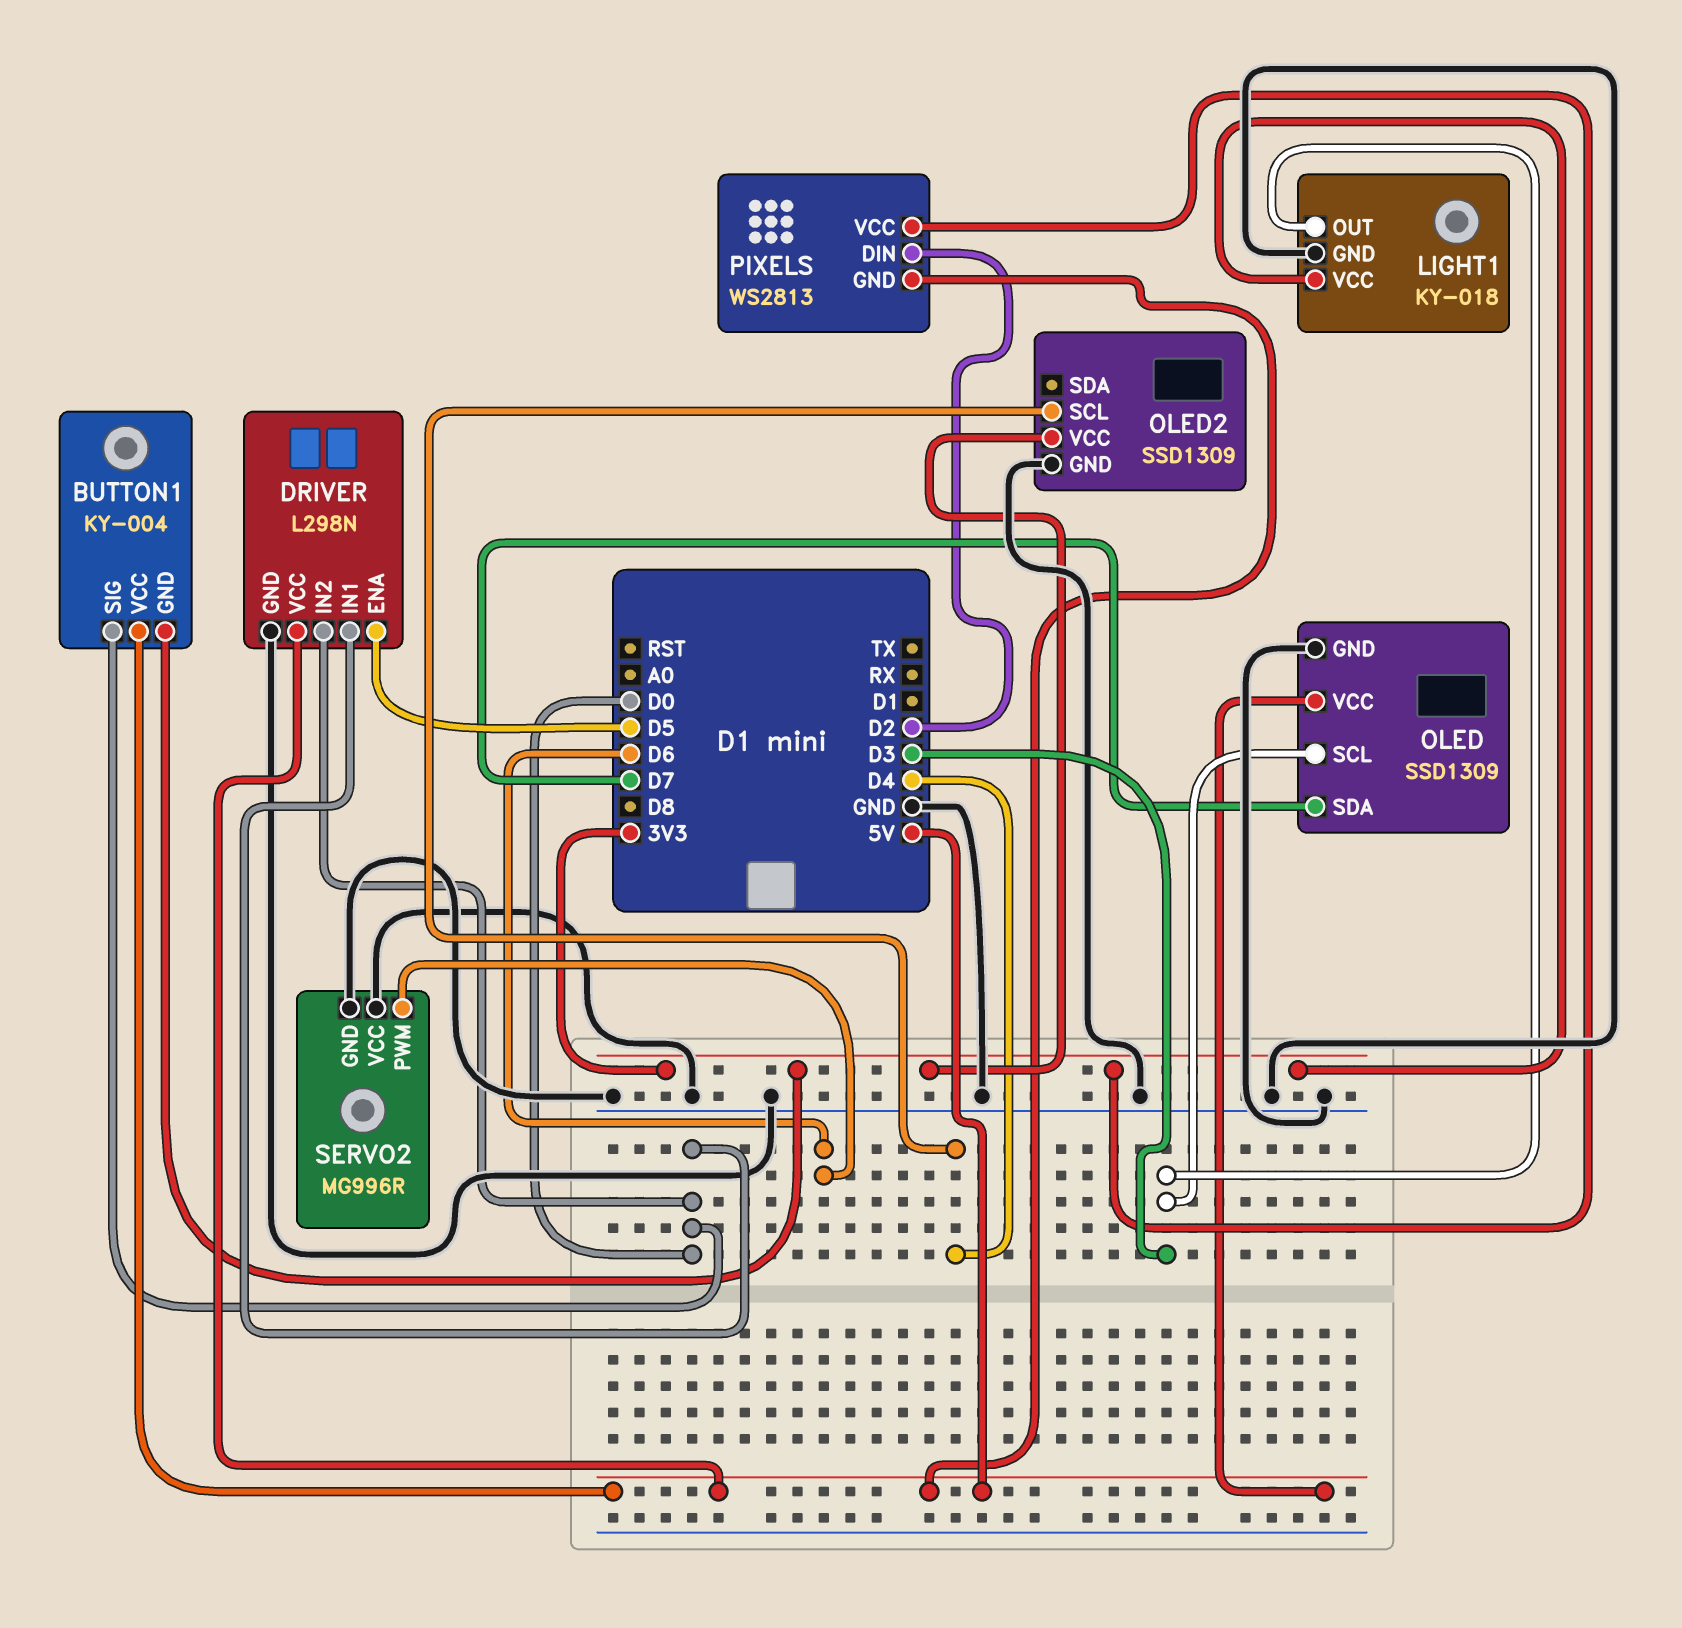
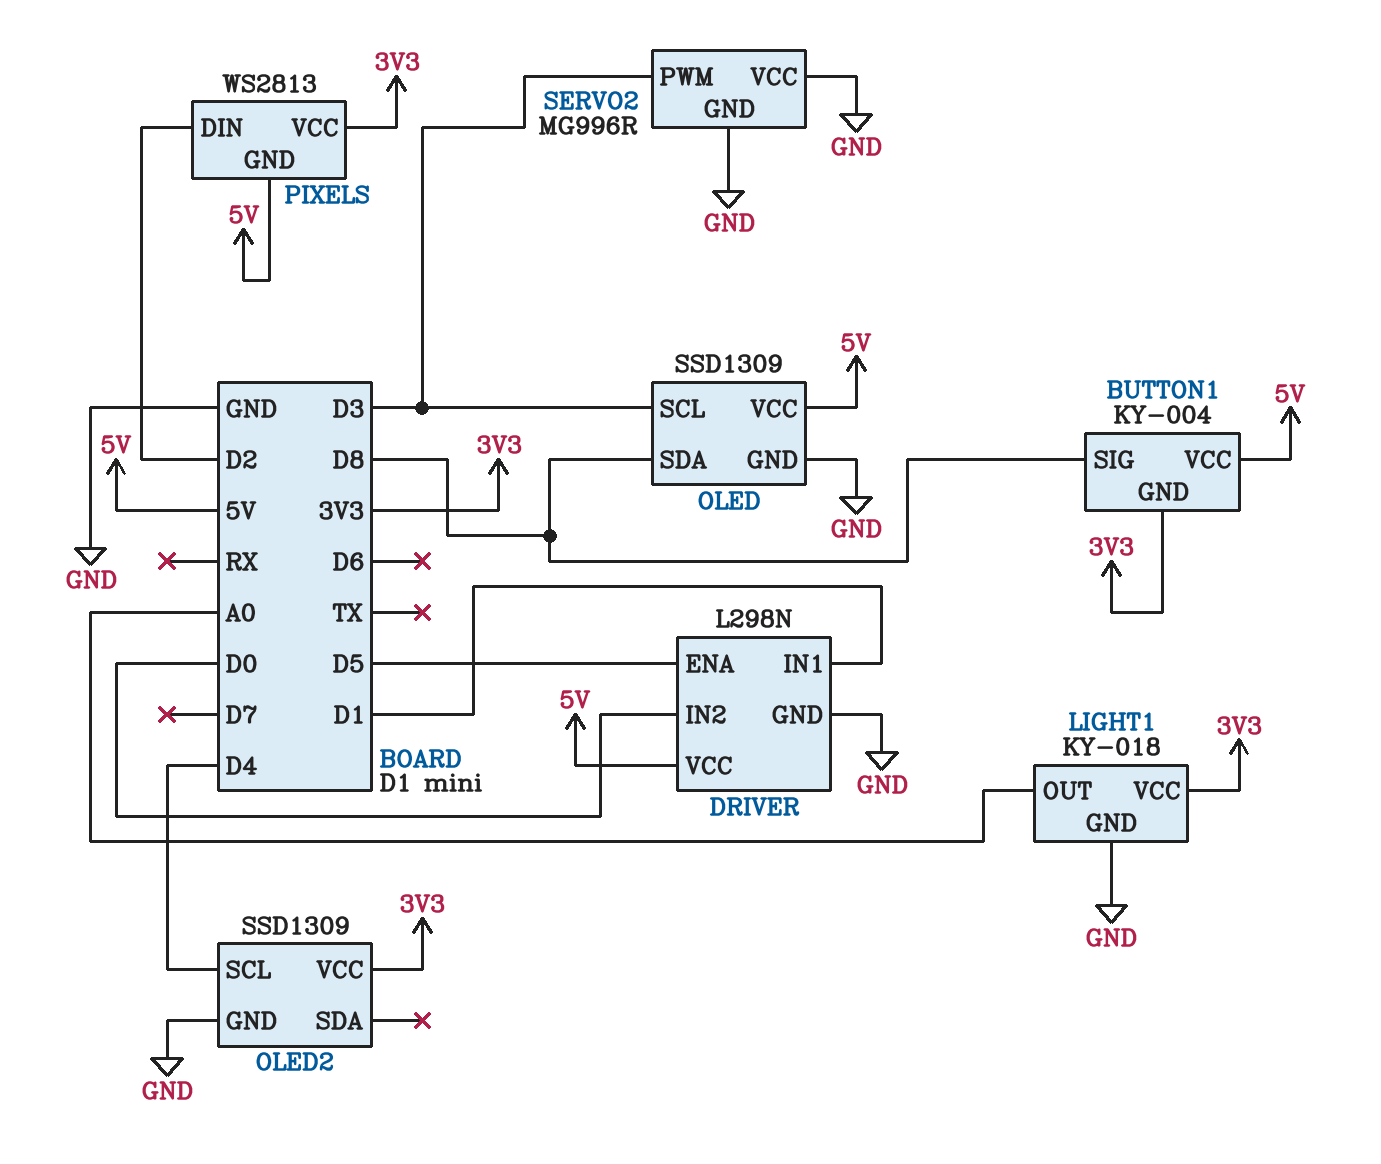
BUTTON1 pin SIG: D0 -> D8
DRIVER pin IN1: D0 -> D1
LIGHT1 pin OUT: D3 -> A0
OLED pin SDA: D7 -> D8
SERVO2 pin PWM: D6 -> D3

